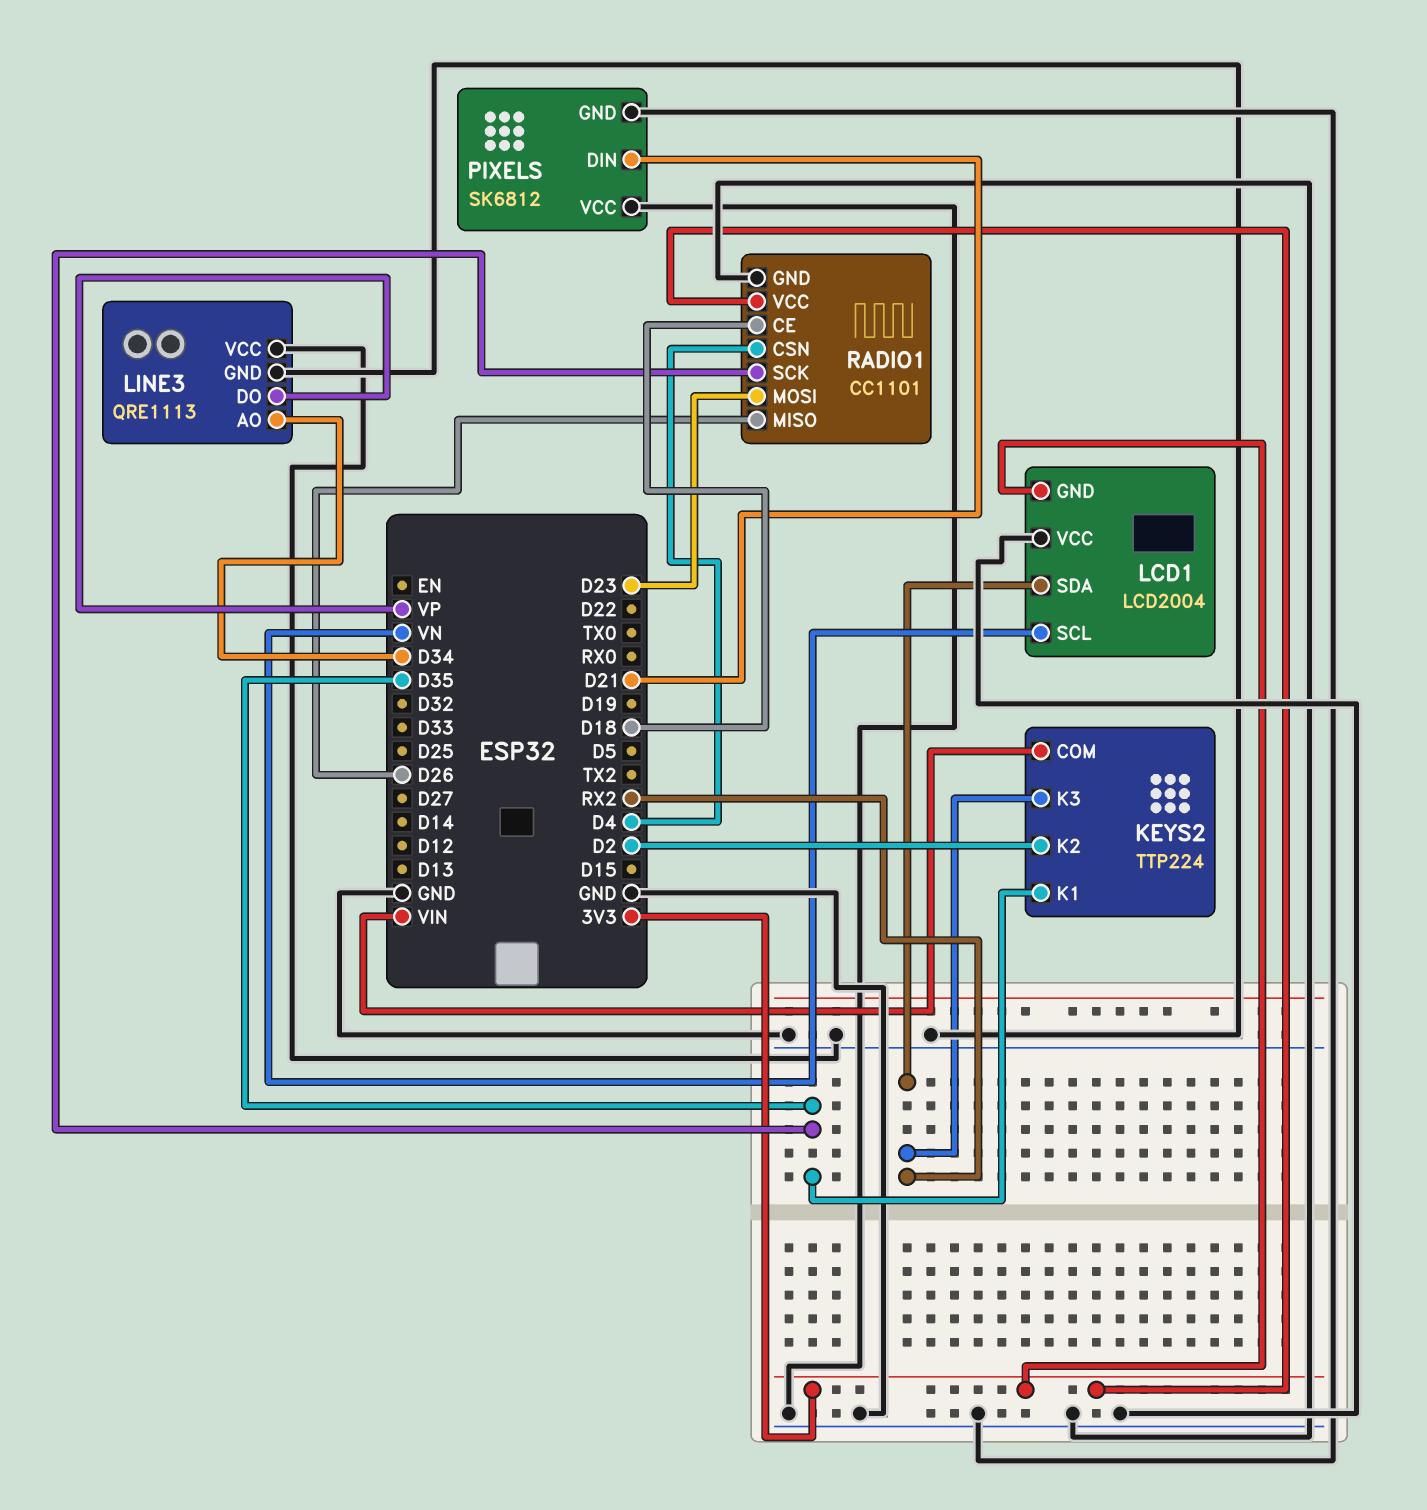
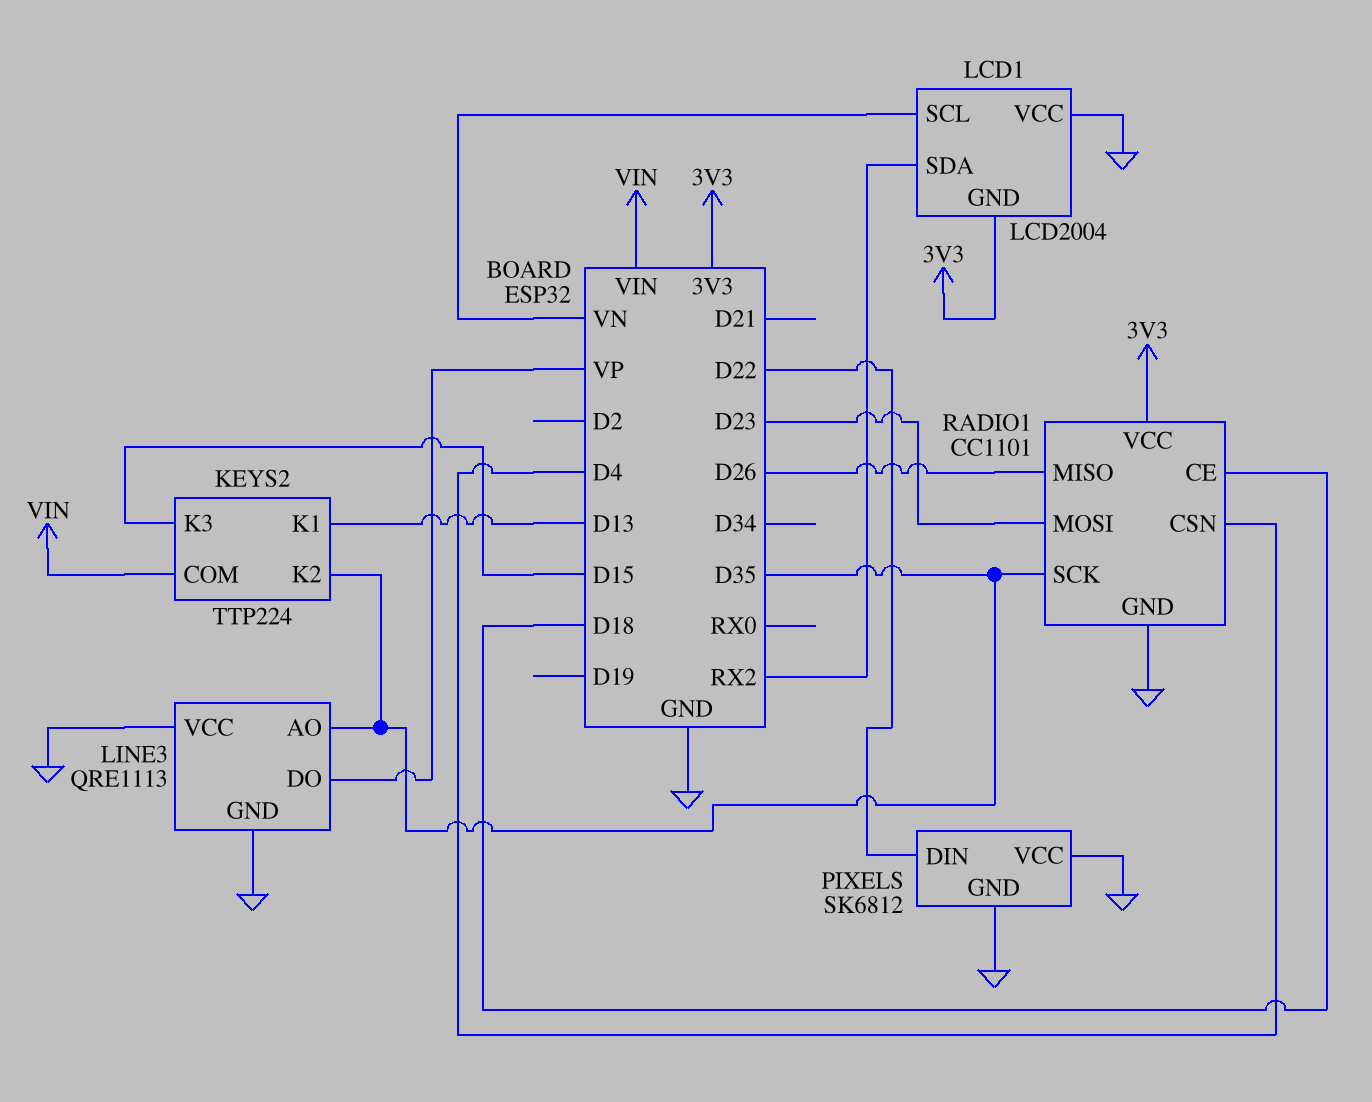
KEYS2 pin K1: D35 -> D13
KEYS2 pin K2: D2 -> D35
KEYS2 pin K3: RX2 -> D15
LINE3 pin AO: D34 -> D35
PIXELS pin DIN: D21 -> D22

